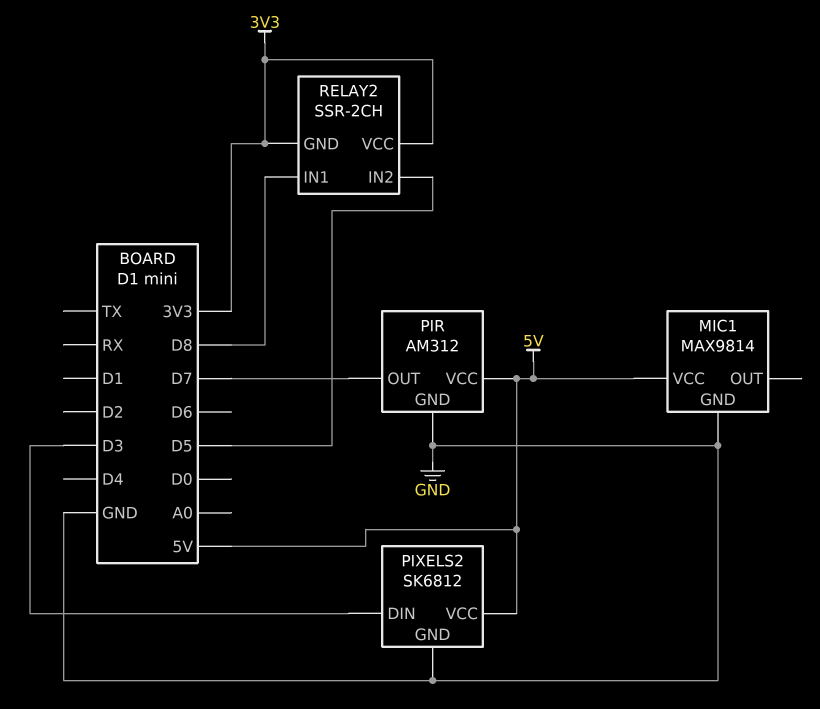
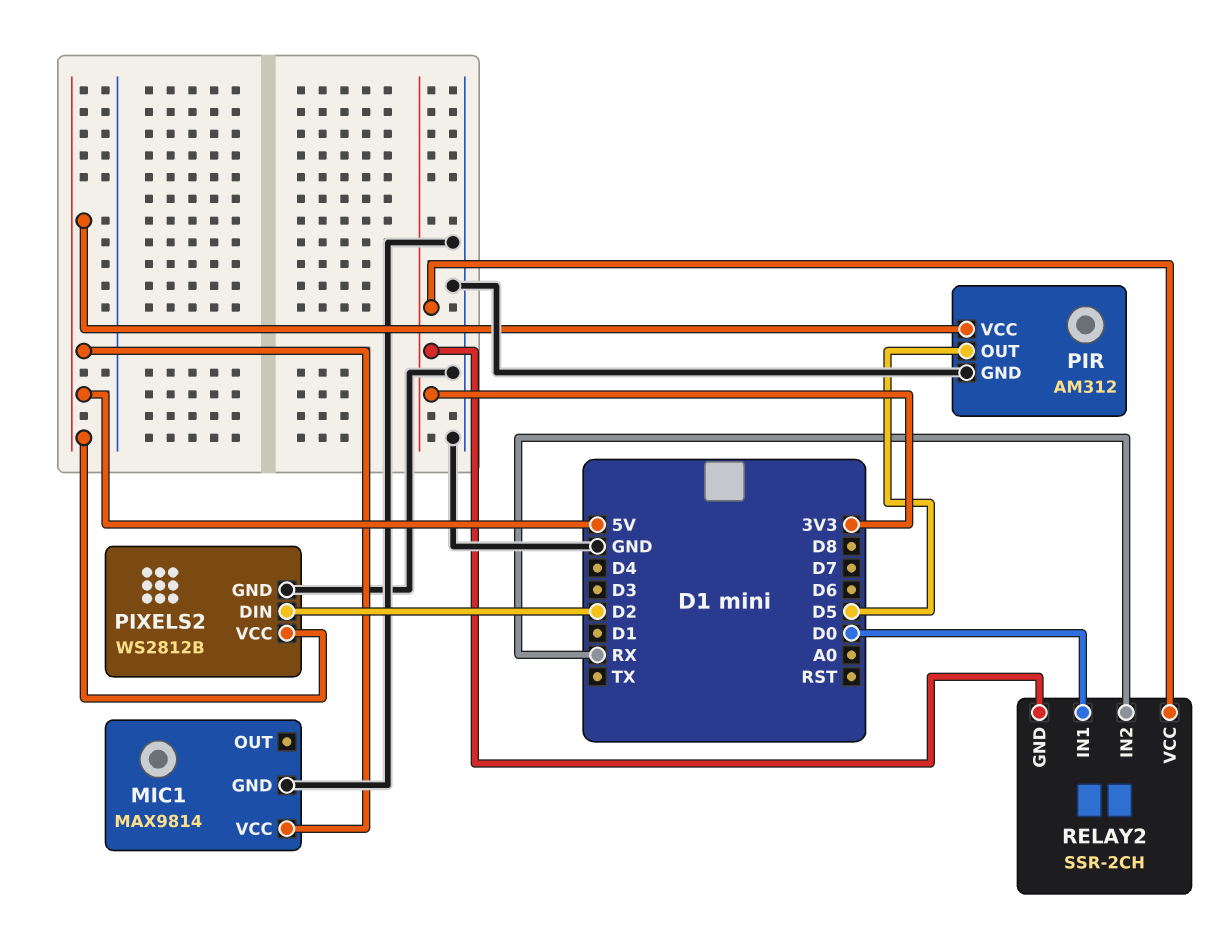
PIR pin OUT: D7 -> D5
PIXELS2: SK6812 -> WS2812B
PIXELS2 pin DIN: D3 -> D2
RELAY2 pin IN1: D8 -> D0
RELAY2 pin IN2: D5 -> RX

